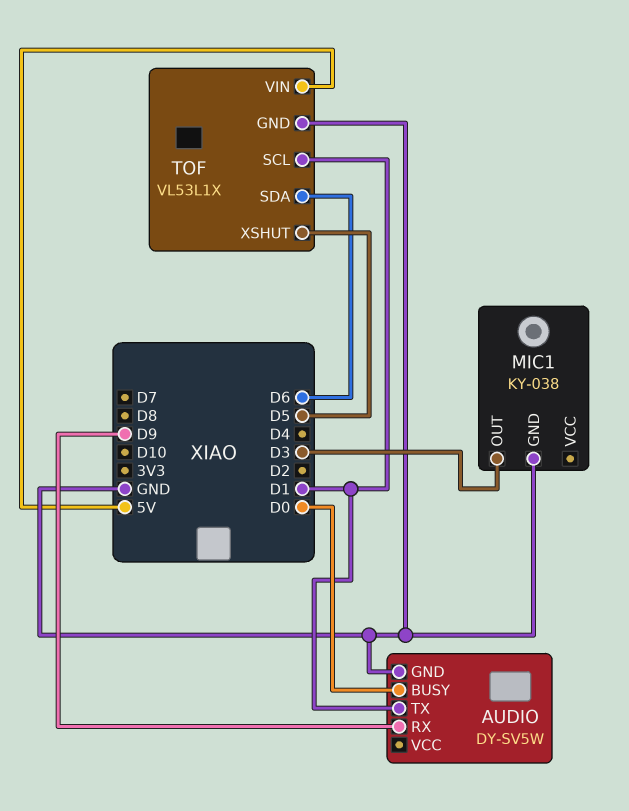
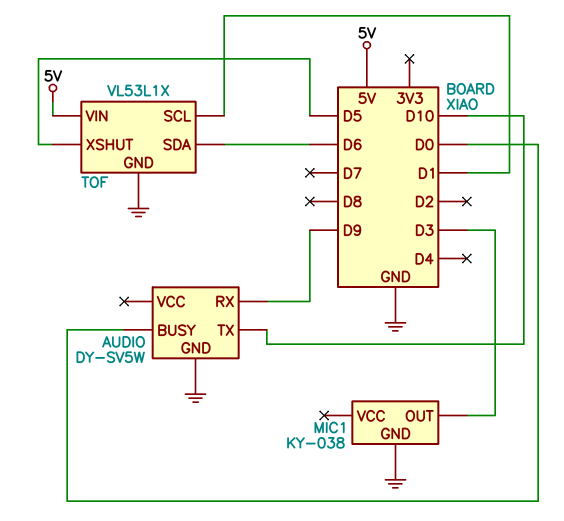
AUDIO pin TX: D1 -> D10

